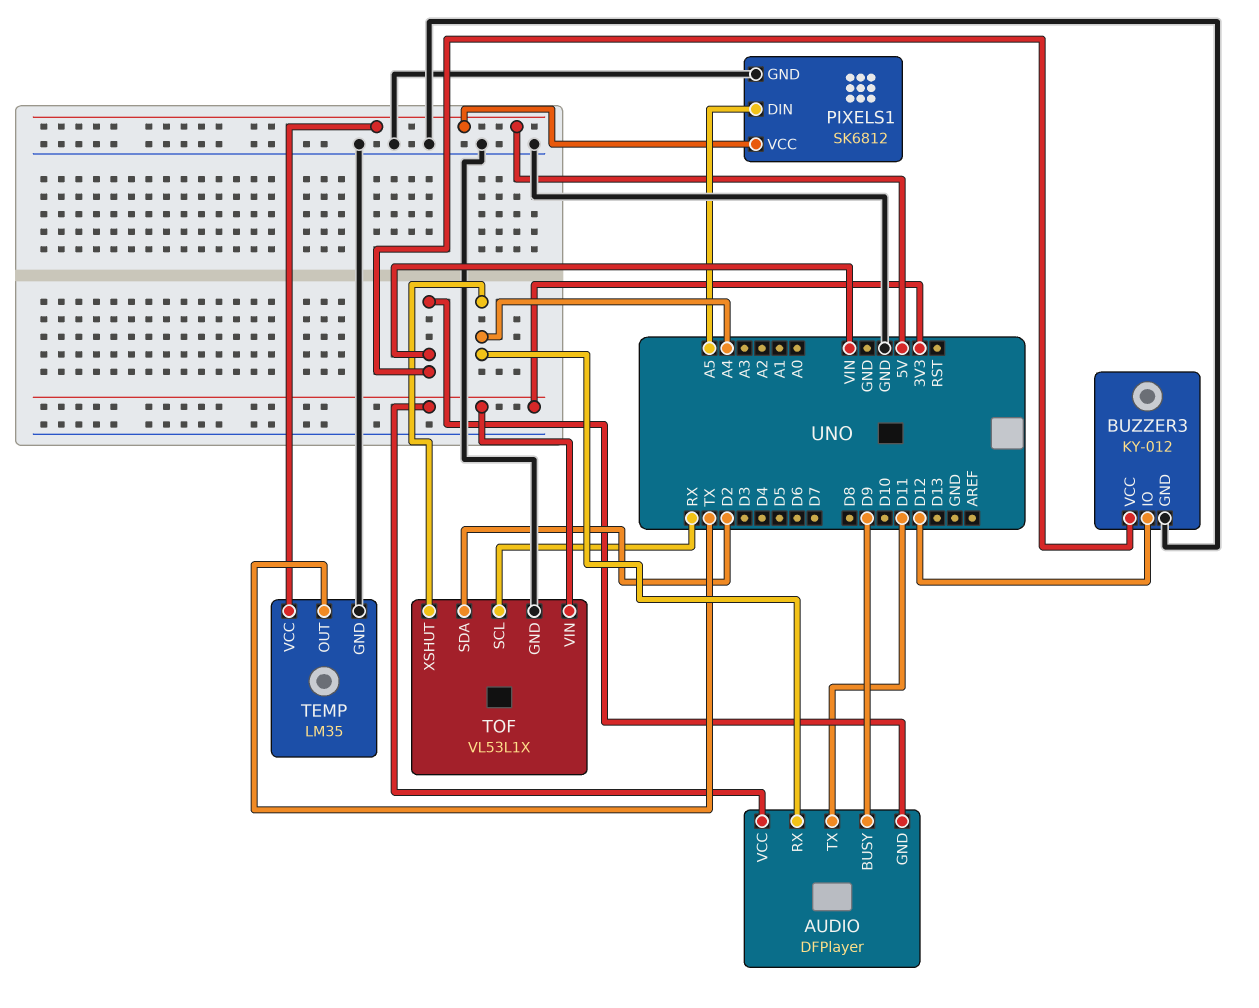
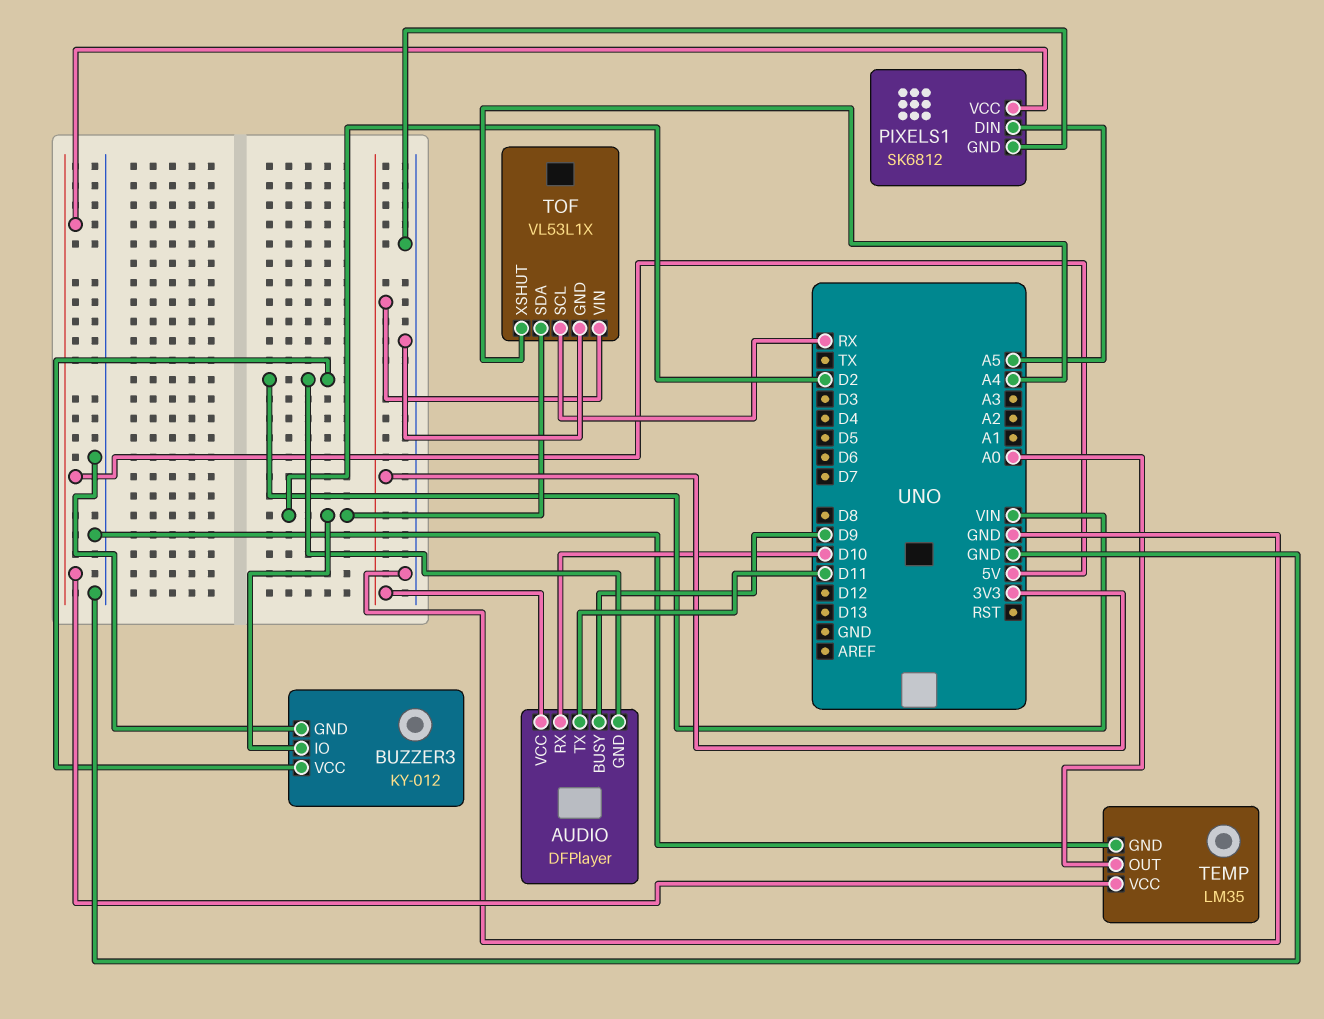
AUDIO pin RX: A4 -> D10
BUZZER3 pin IO: D12 -> D2
TEMP pin OUT: TX -> A0

